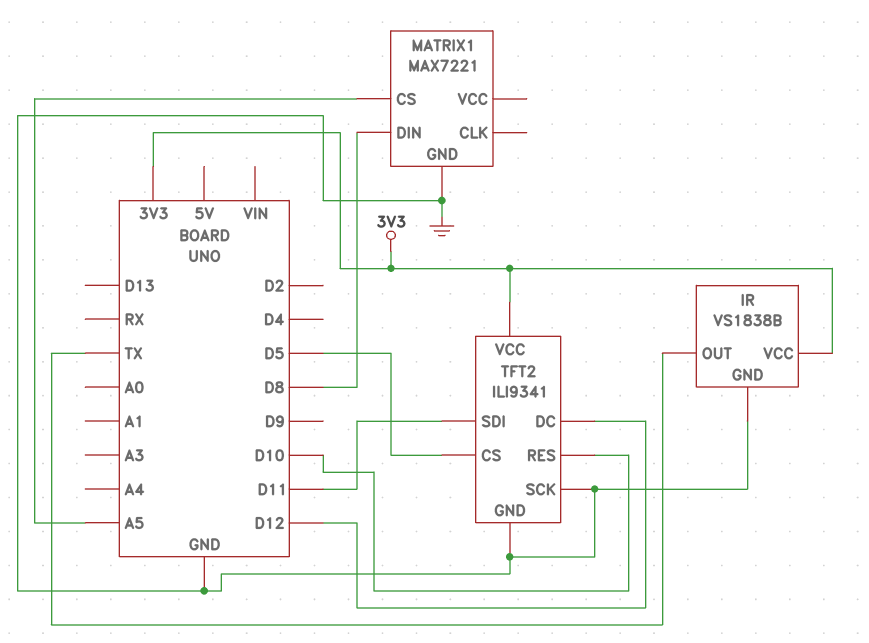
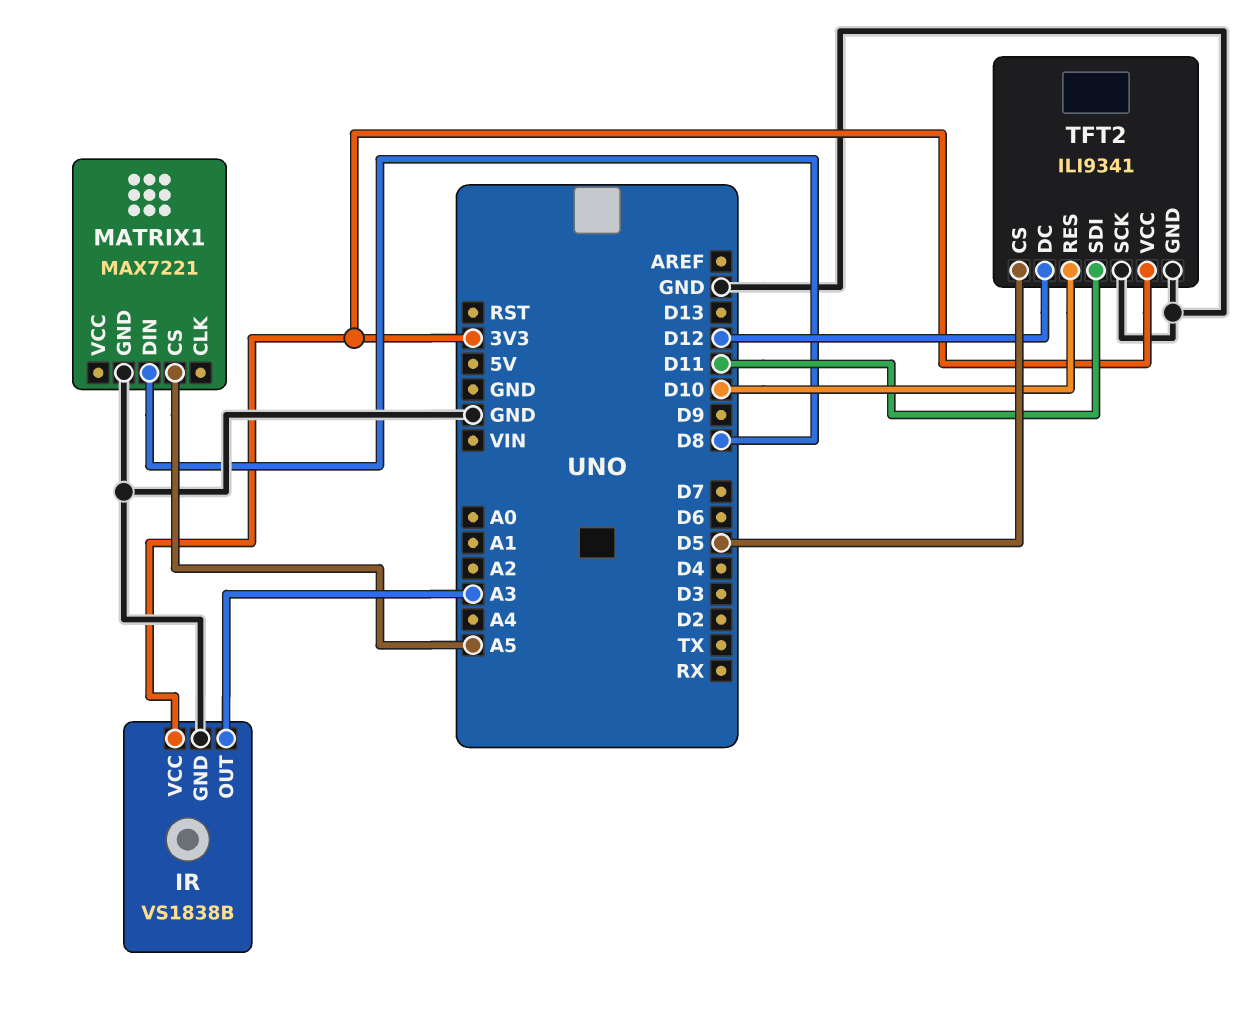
IR pin OUT: TX -> A3

